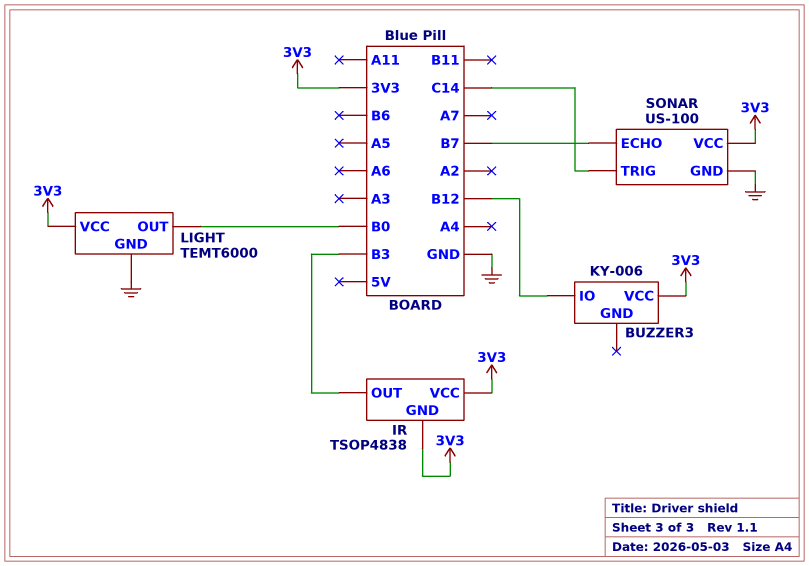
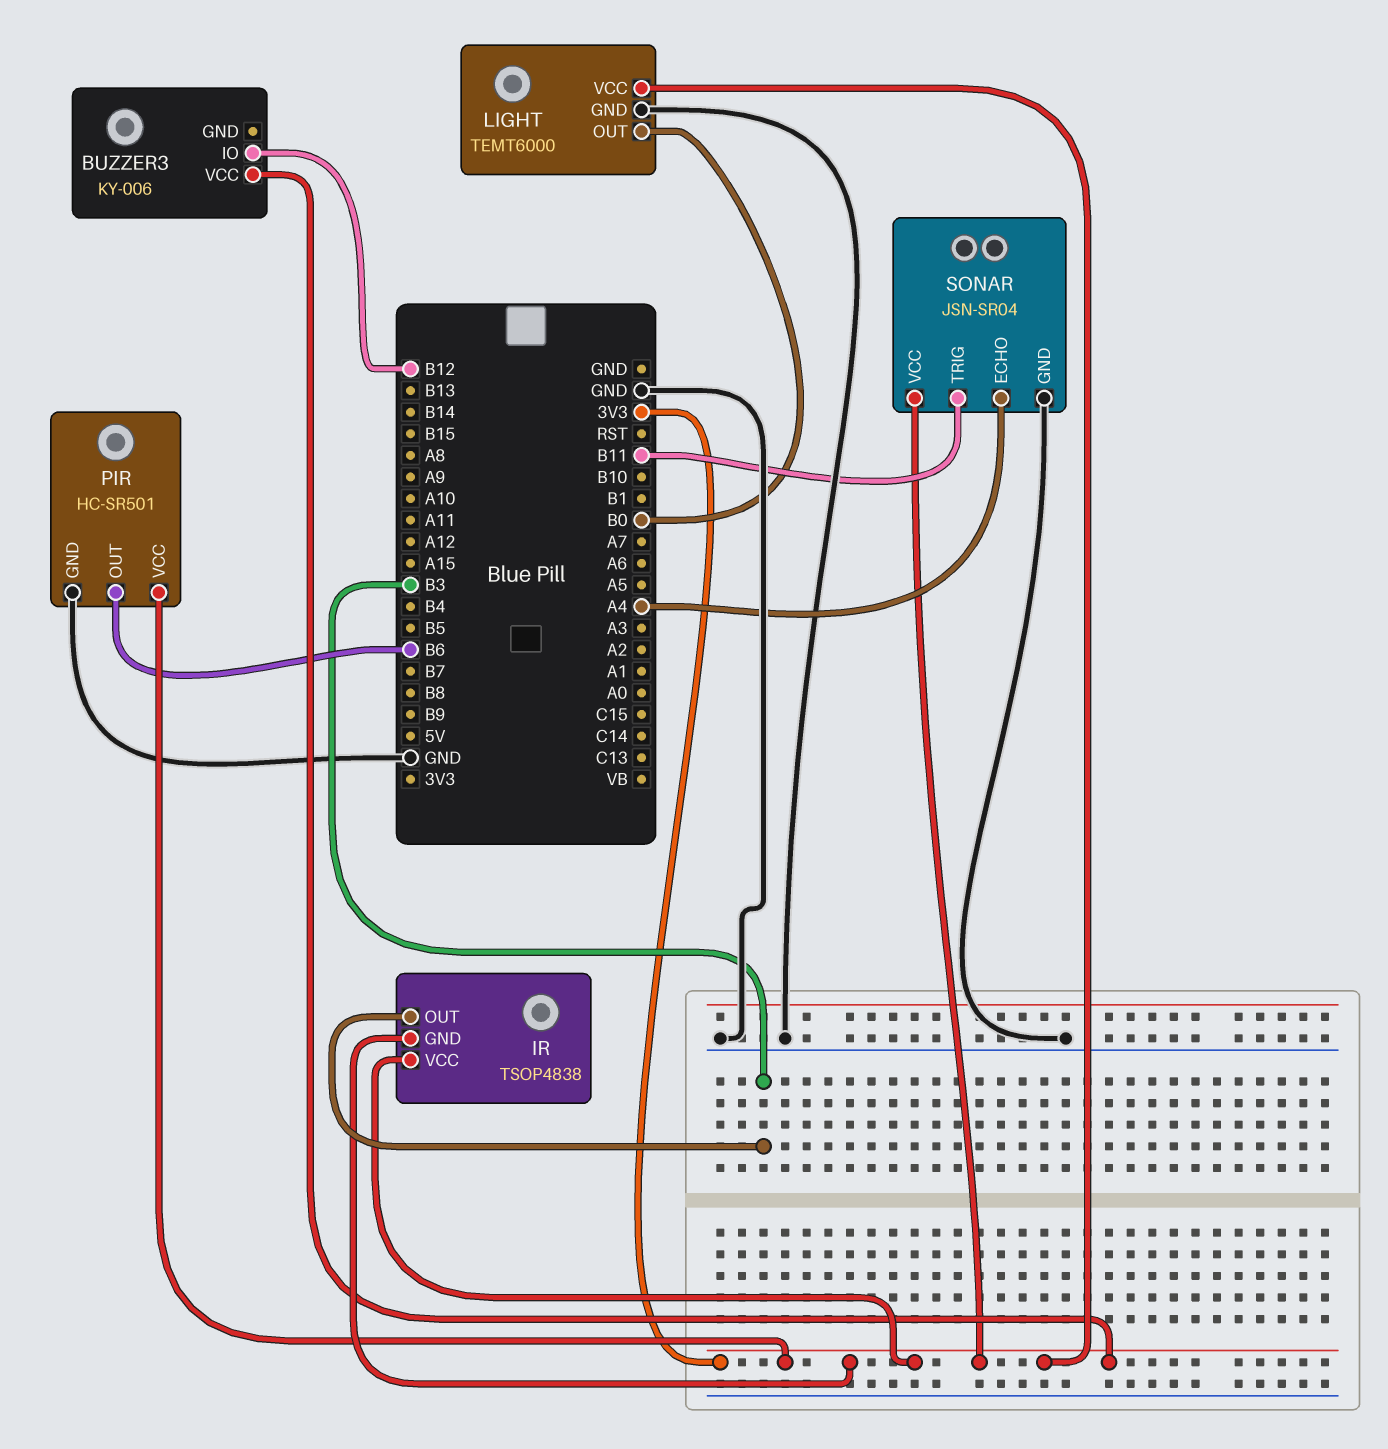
PIR: none -> HC-SR501
PIR pin GND: none -> GND
PIR pin OUT: none -> B6
PIR pin VCC: none -> 3V3
SONAR: US-100 -> JSN-SR04
SONAR pin ECHO: B7 -> A4
SONAR pin TRIG: C14 -> B11

